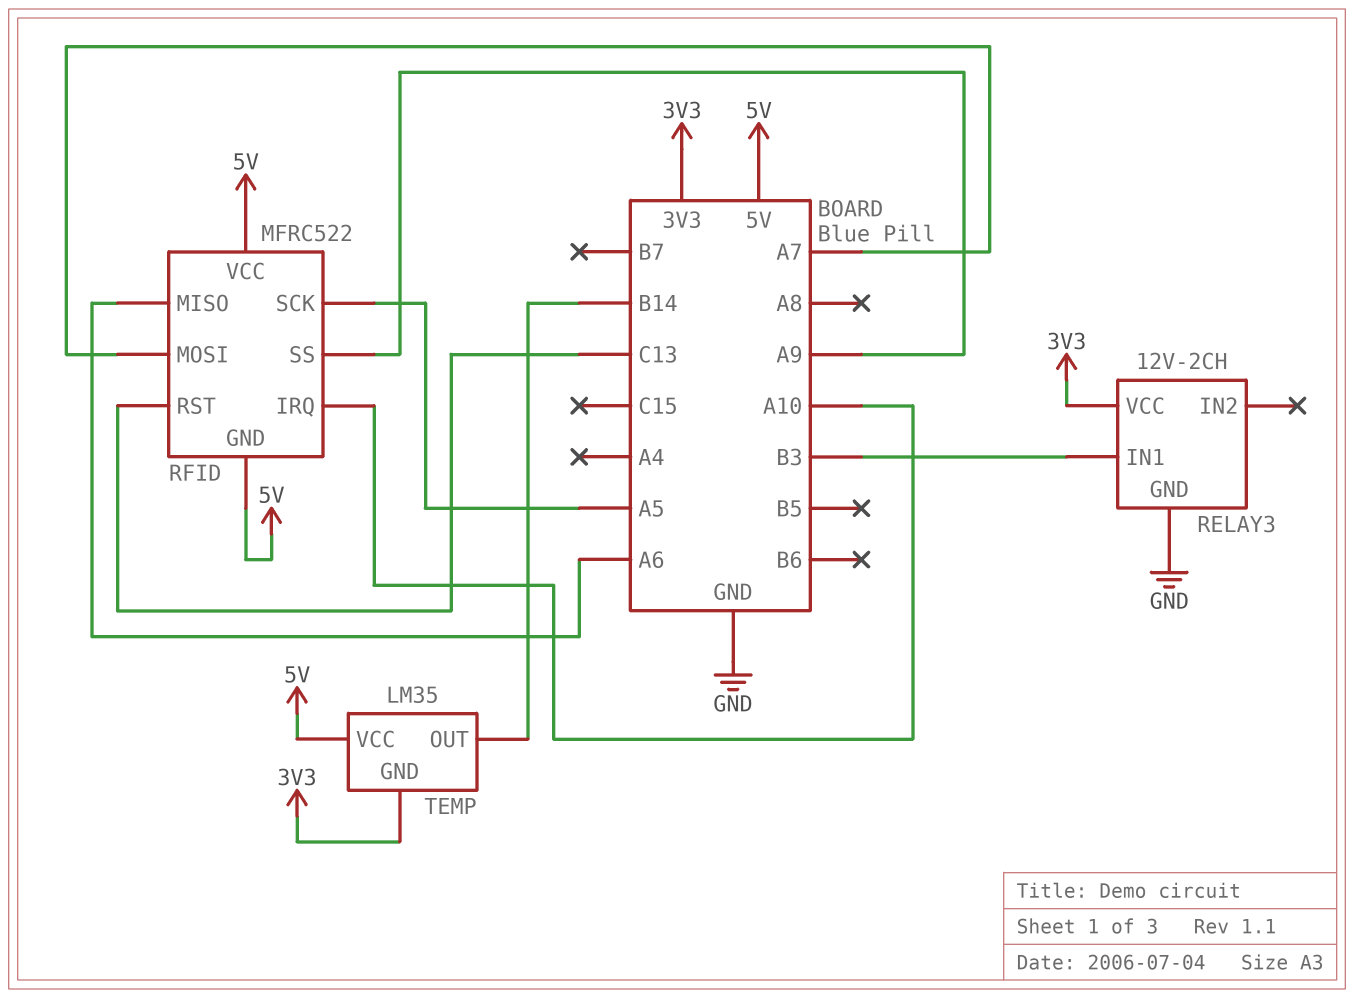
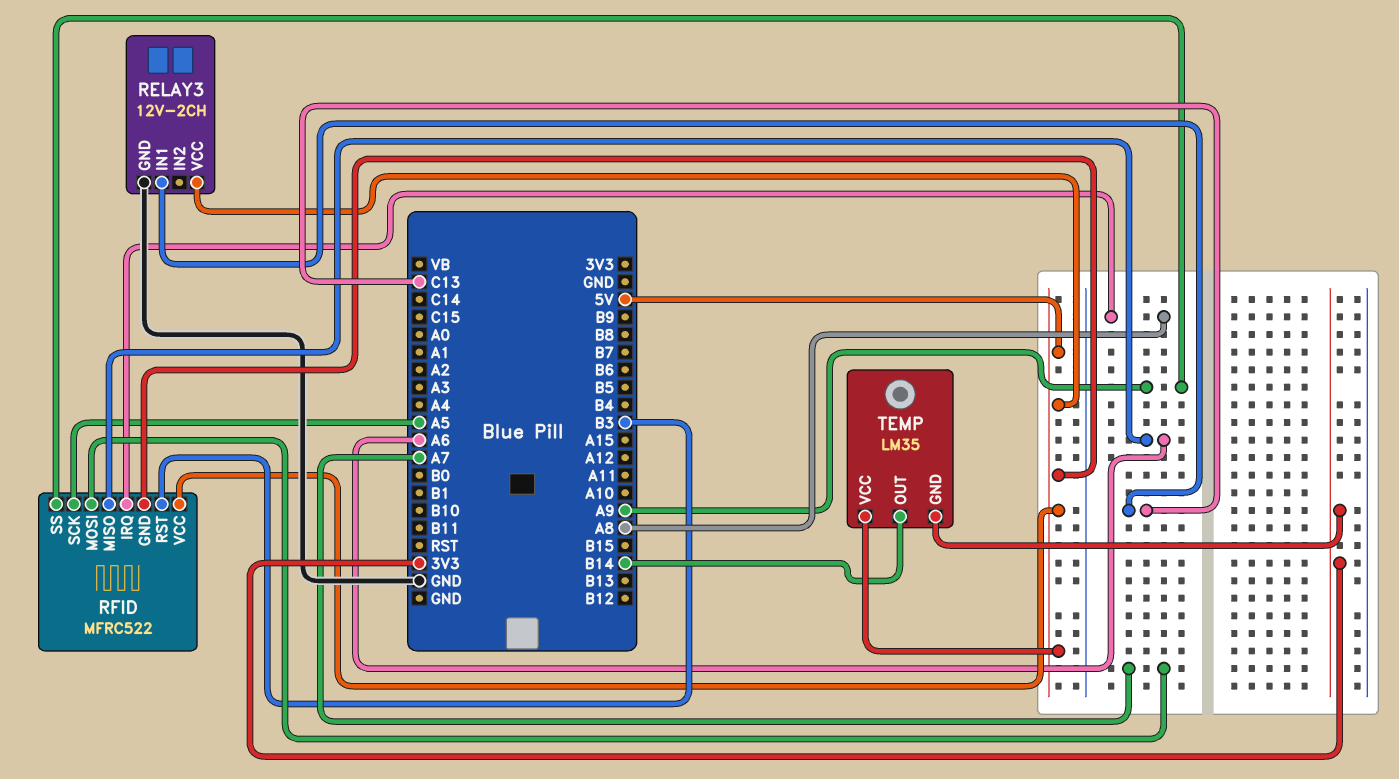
RELAY3 pin IN1: B3 -> C13
RELAY3 pin VCC: 3V3 -> 5V
RFID pin IRQ: A10 -> A8
RFID pin RST: C13 -> B3

